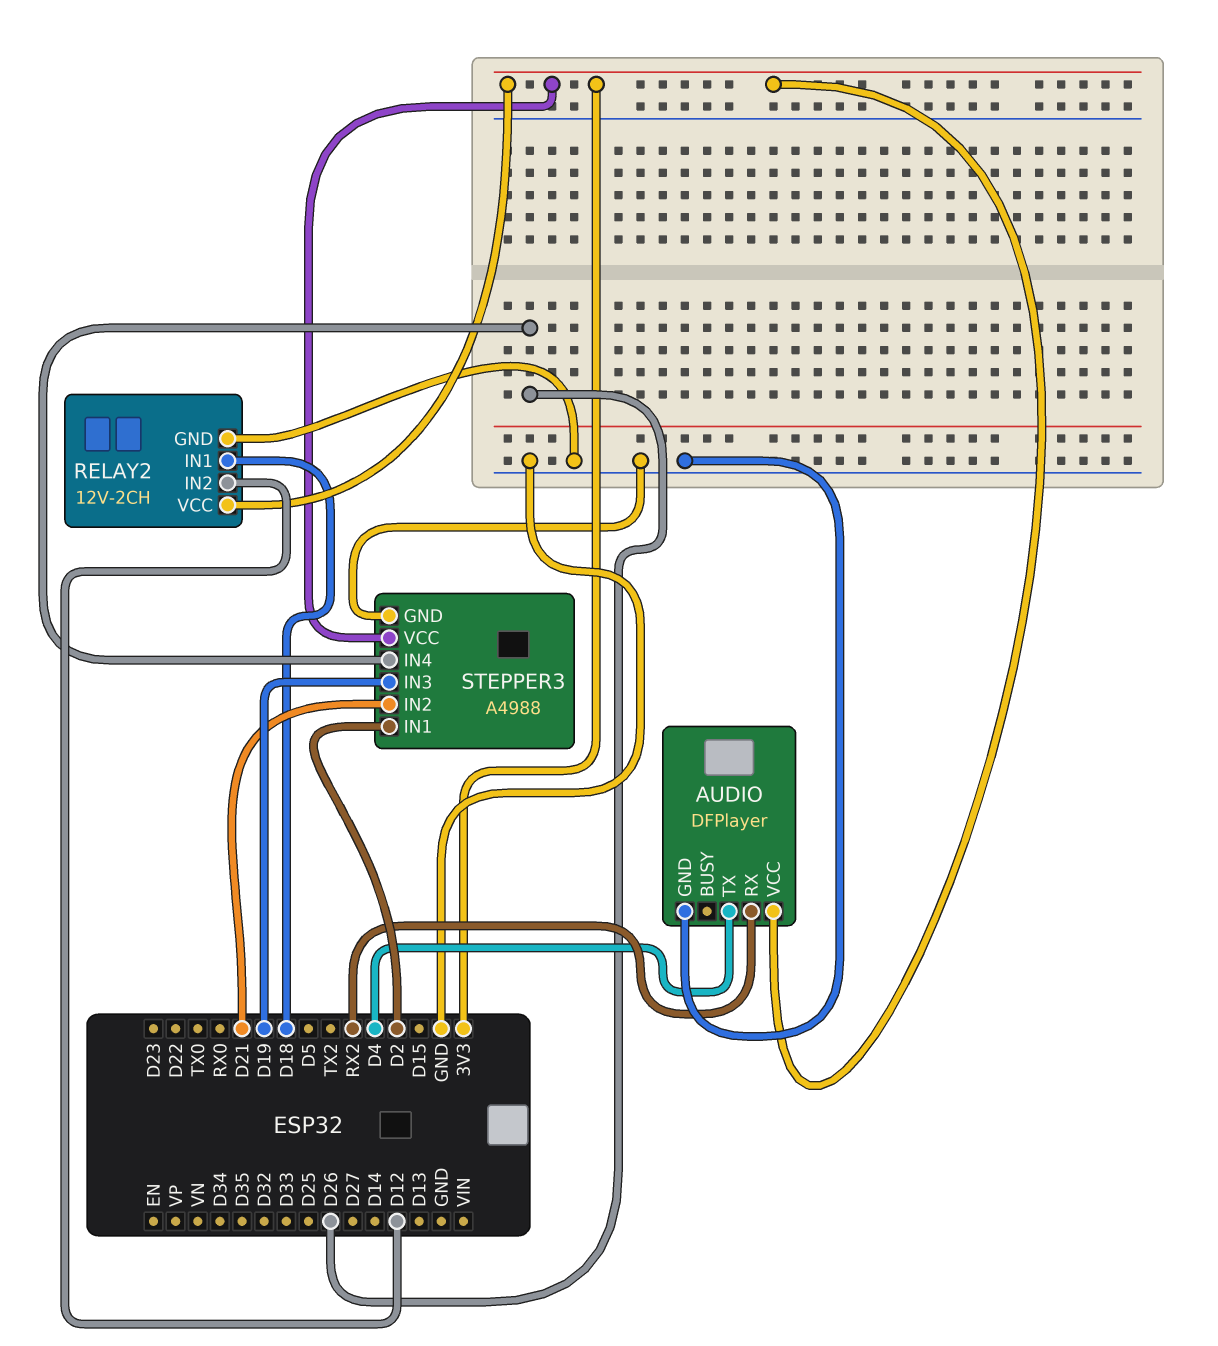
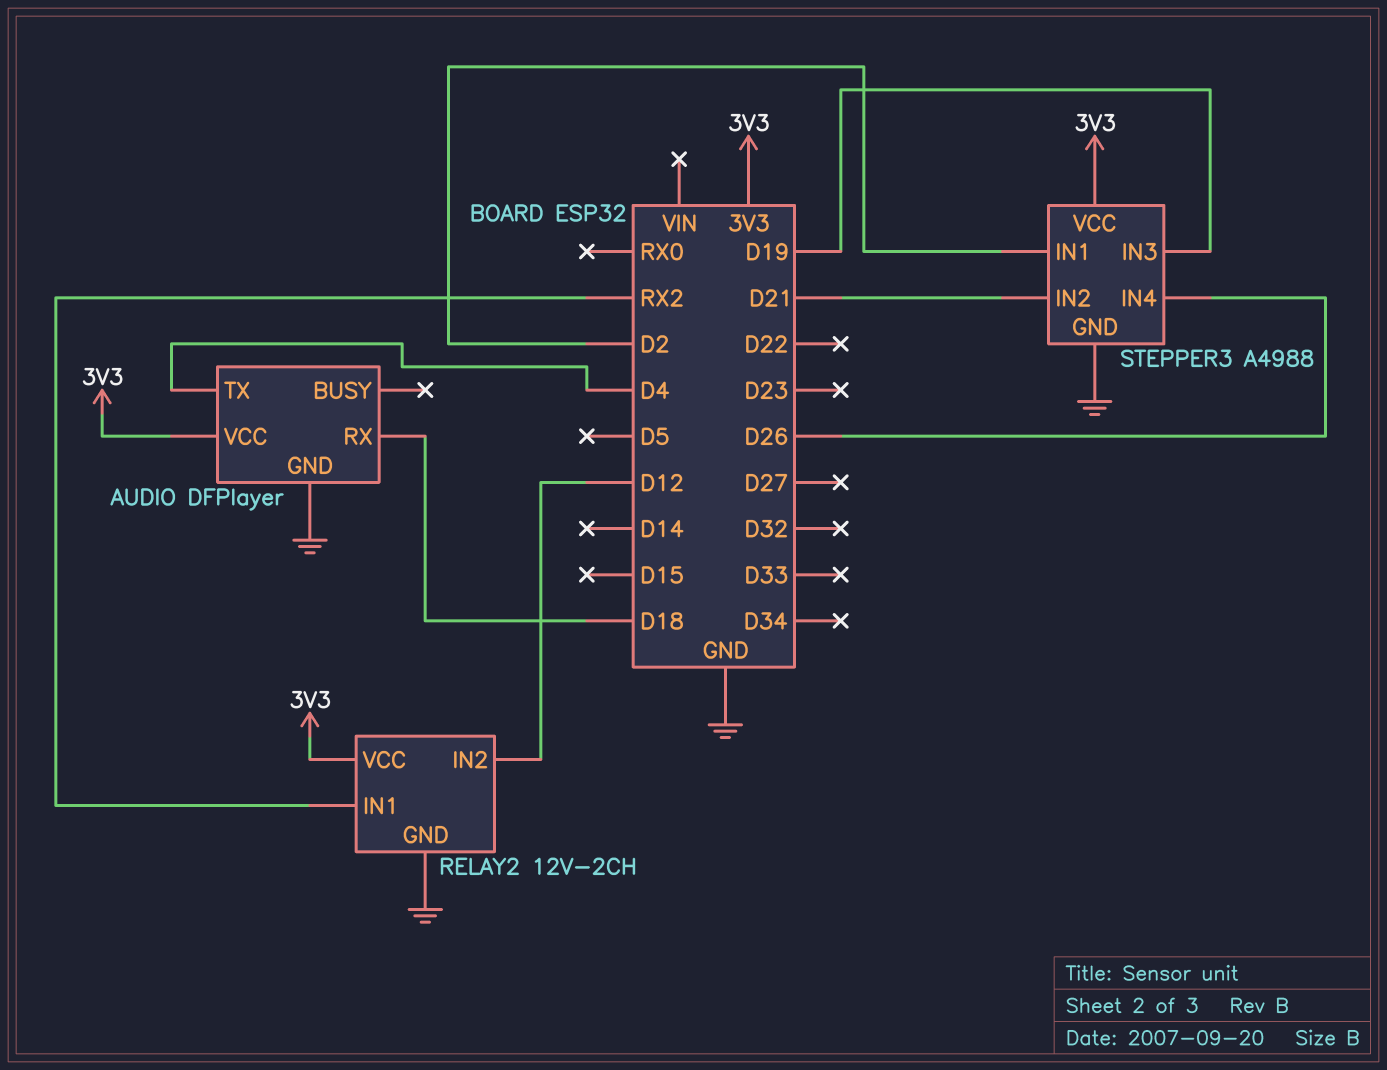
AUDIO pin RX: RX2 -> D18
RELAY2 pin IN1: D18 -> RX2

